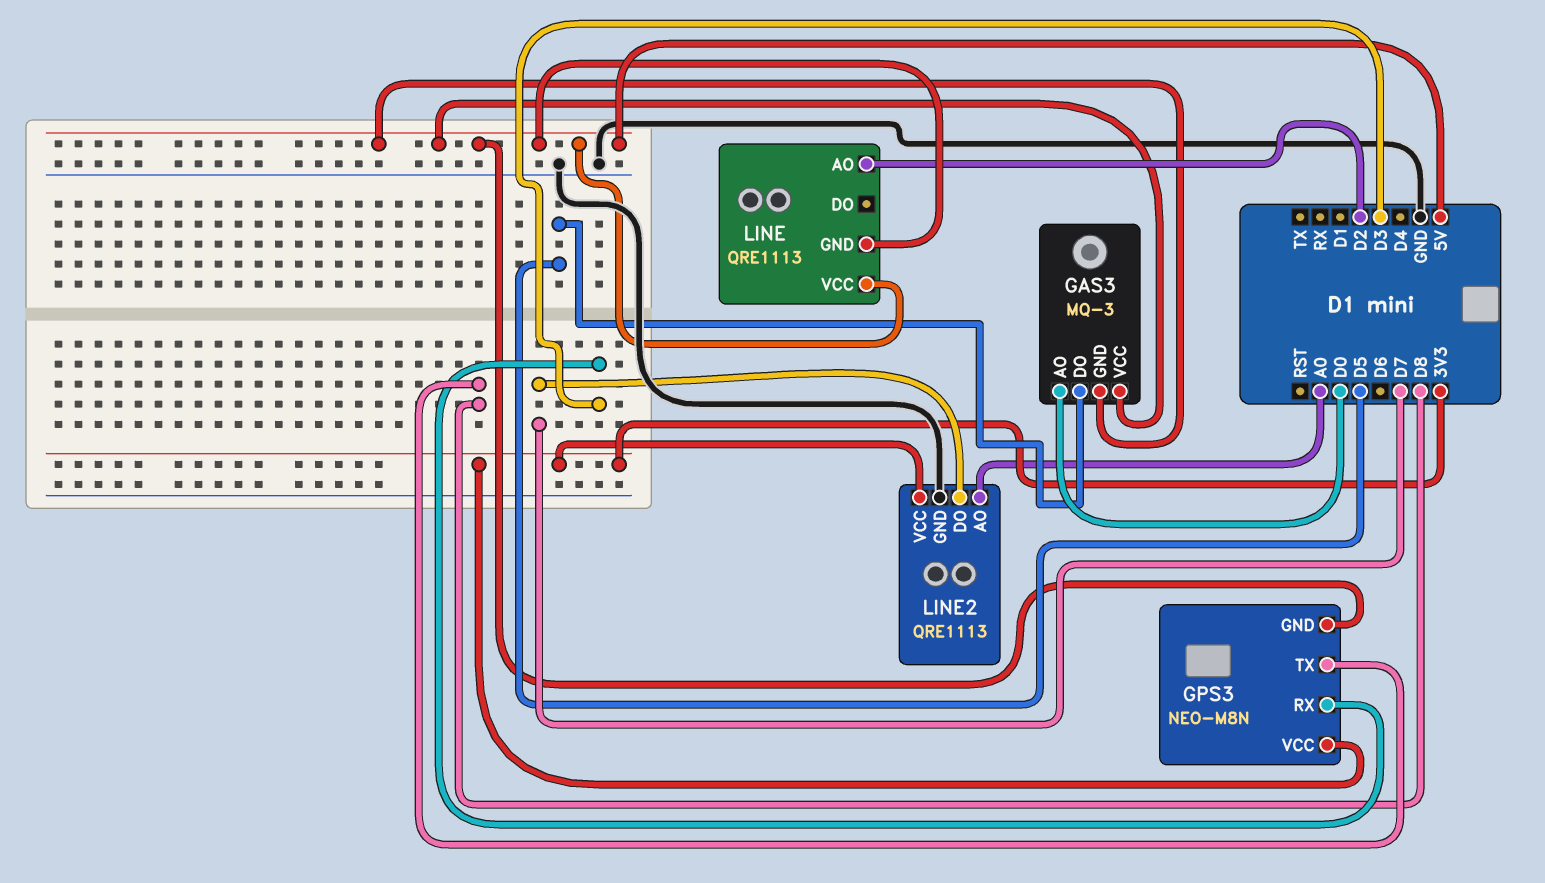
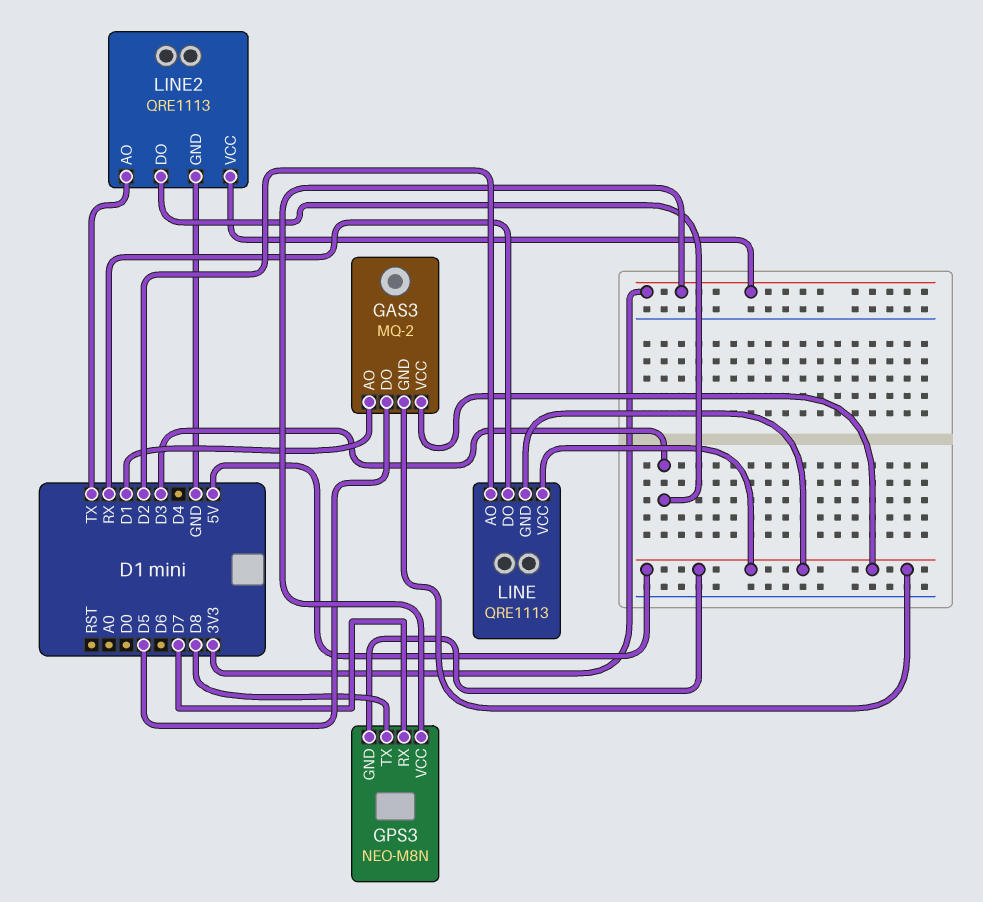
GAS3: MQ-3 -> MQ-2
GAS3 pin AO: D0 -> D1
GPS3 pin RX: D3 -> D7
LINE pin DO: none -> RX
LINE2 pin AO: A0 -> TX
LINE2 pin DO: D7 -> D3

